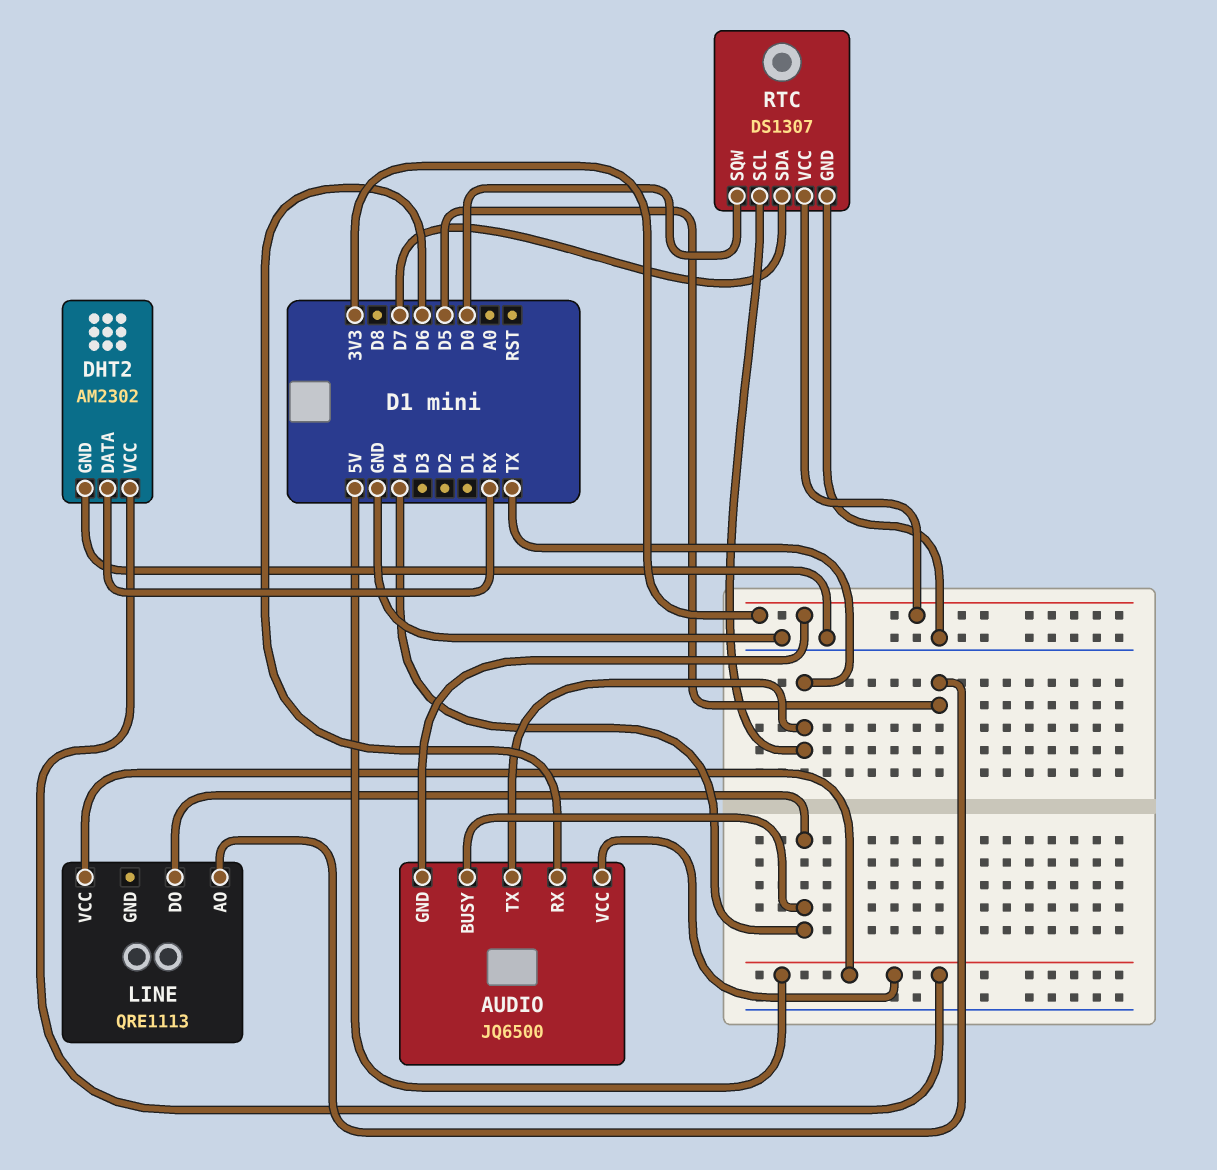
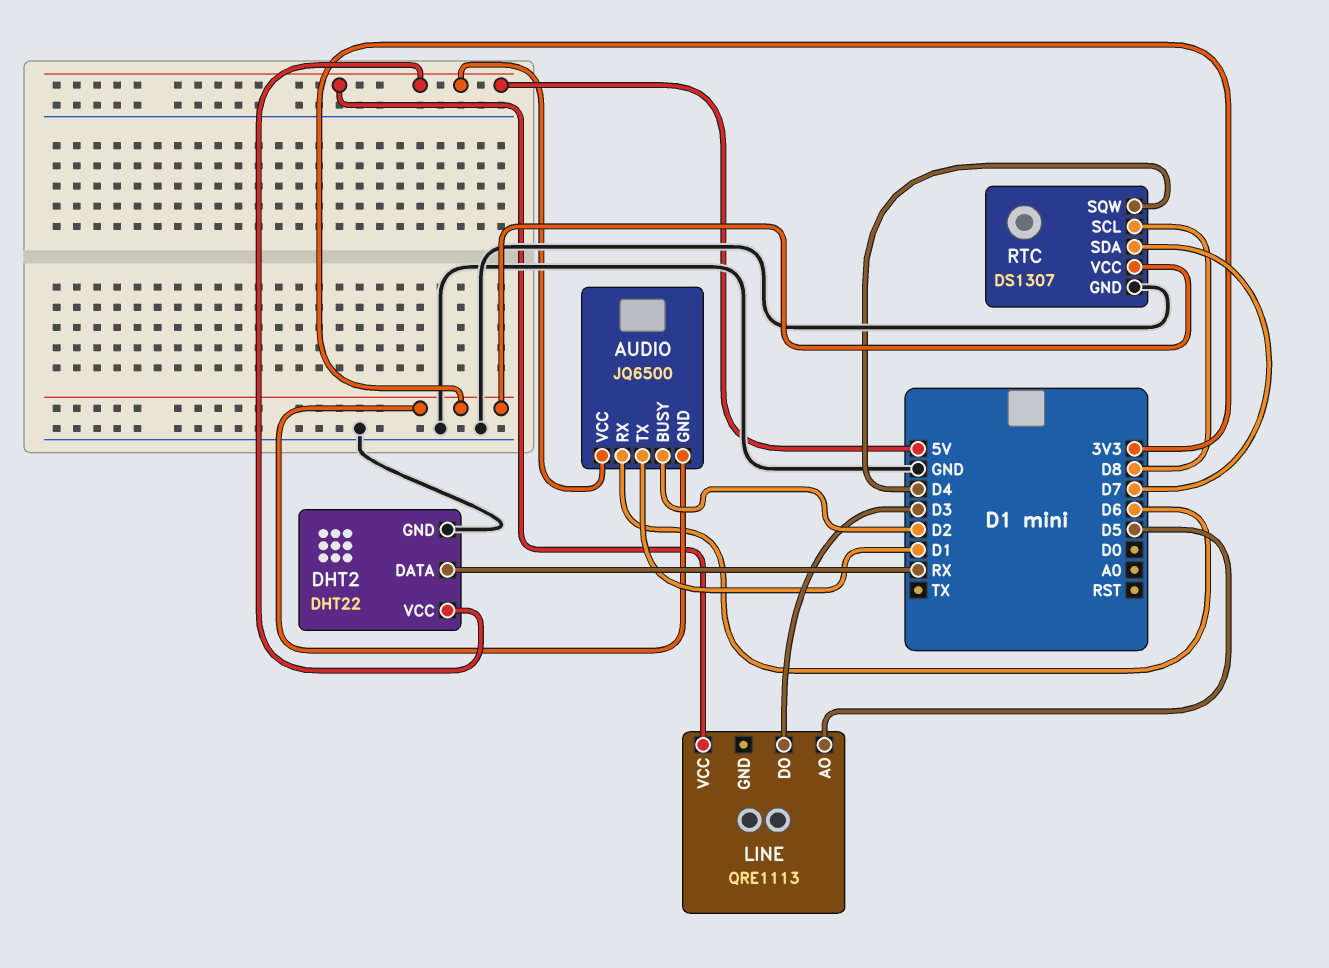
AUDIO pin BUSY: D4 -> D2
AUDIO pin TX: TX -> D1
DHT2: AM2302 -> DHT22
LINE pin DO: D4 -> D3
RTC pin SCL: TX -> D8
RTC pin SQW: D0 -> D4

